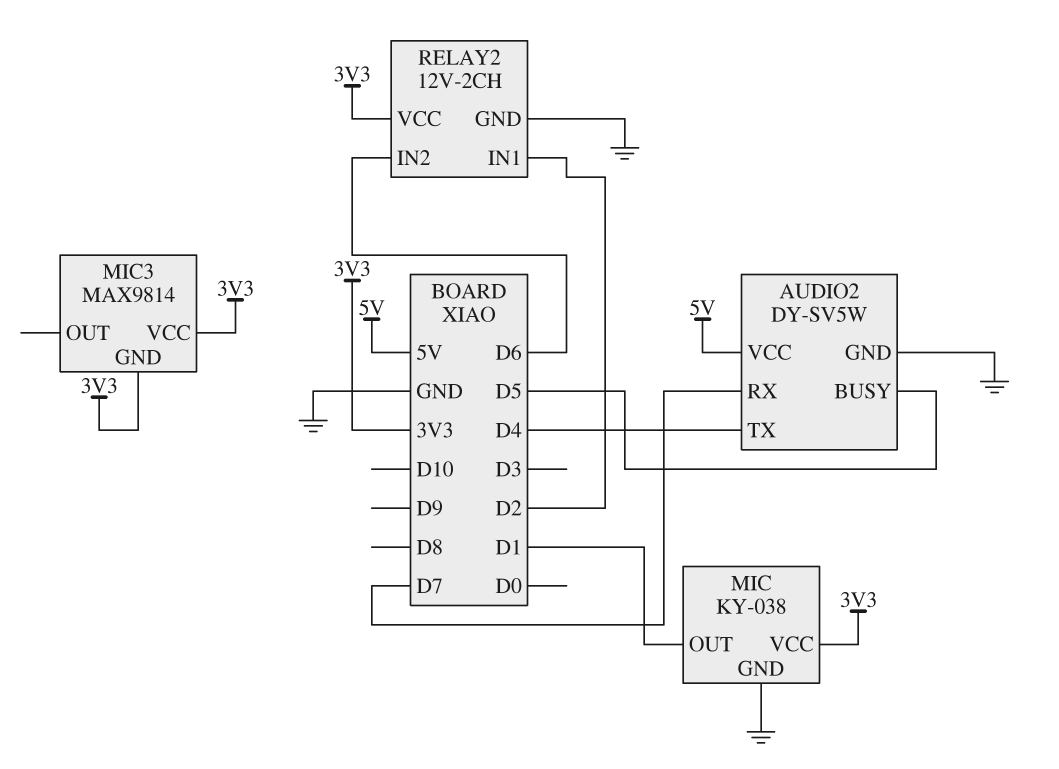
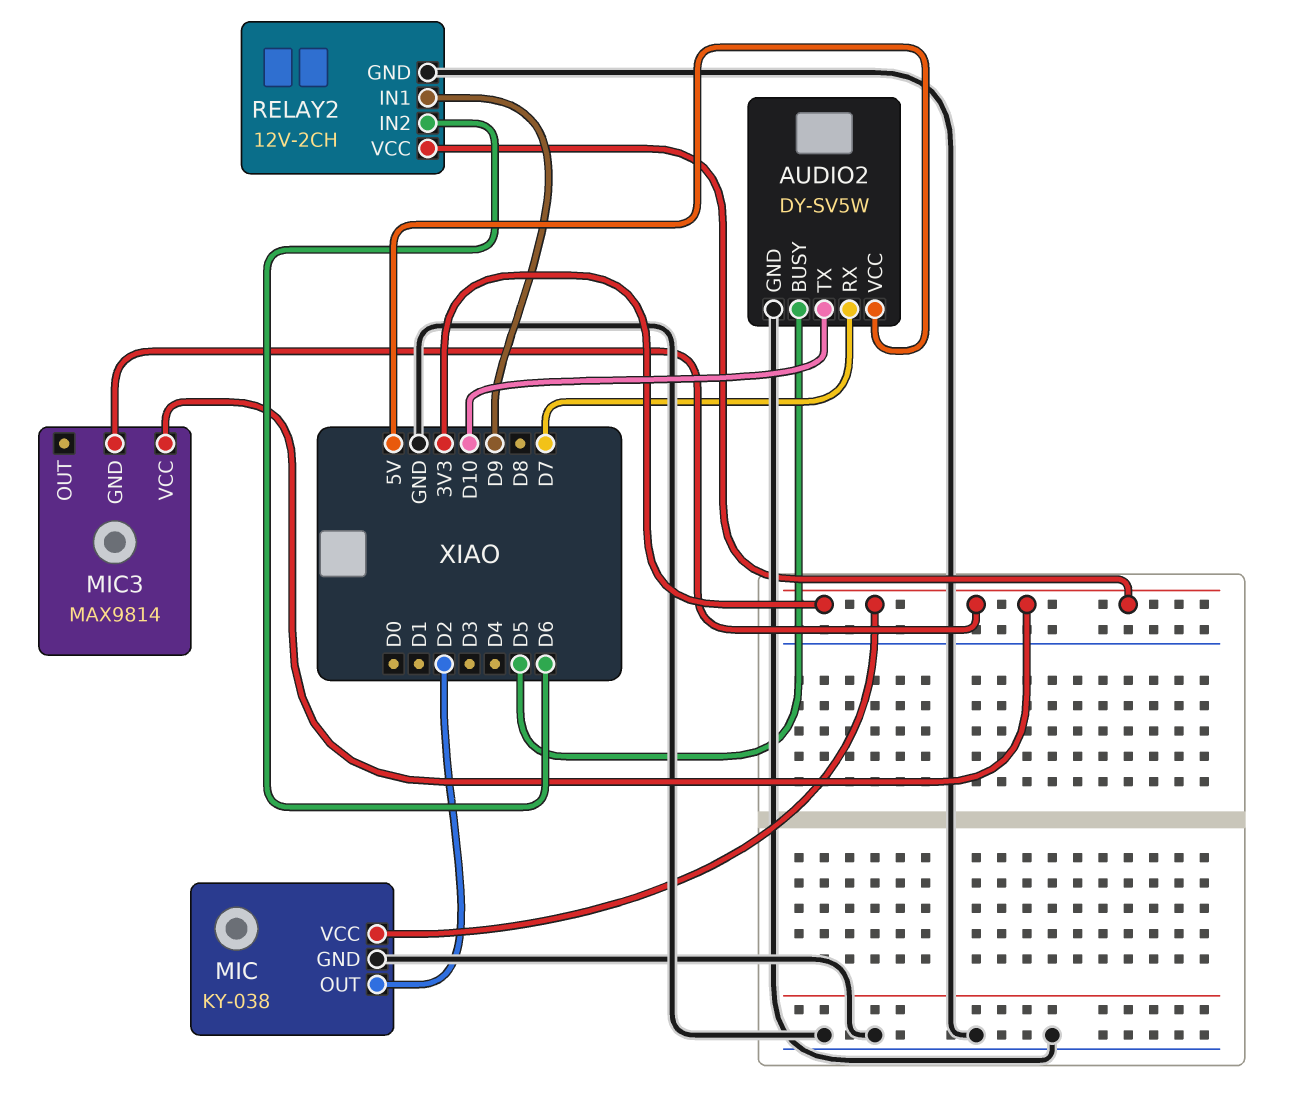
AUDIO2 pin TX: D4 -> D10
MIC pin OUT: D1 -> D2
RELAY2 pin IN1: D2 -> D9

